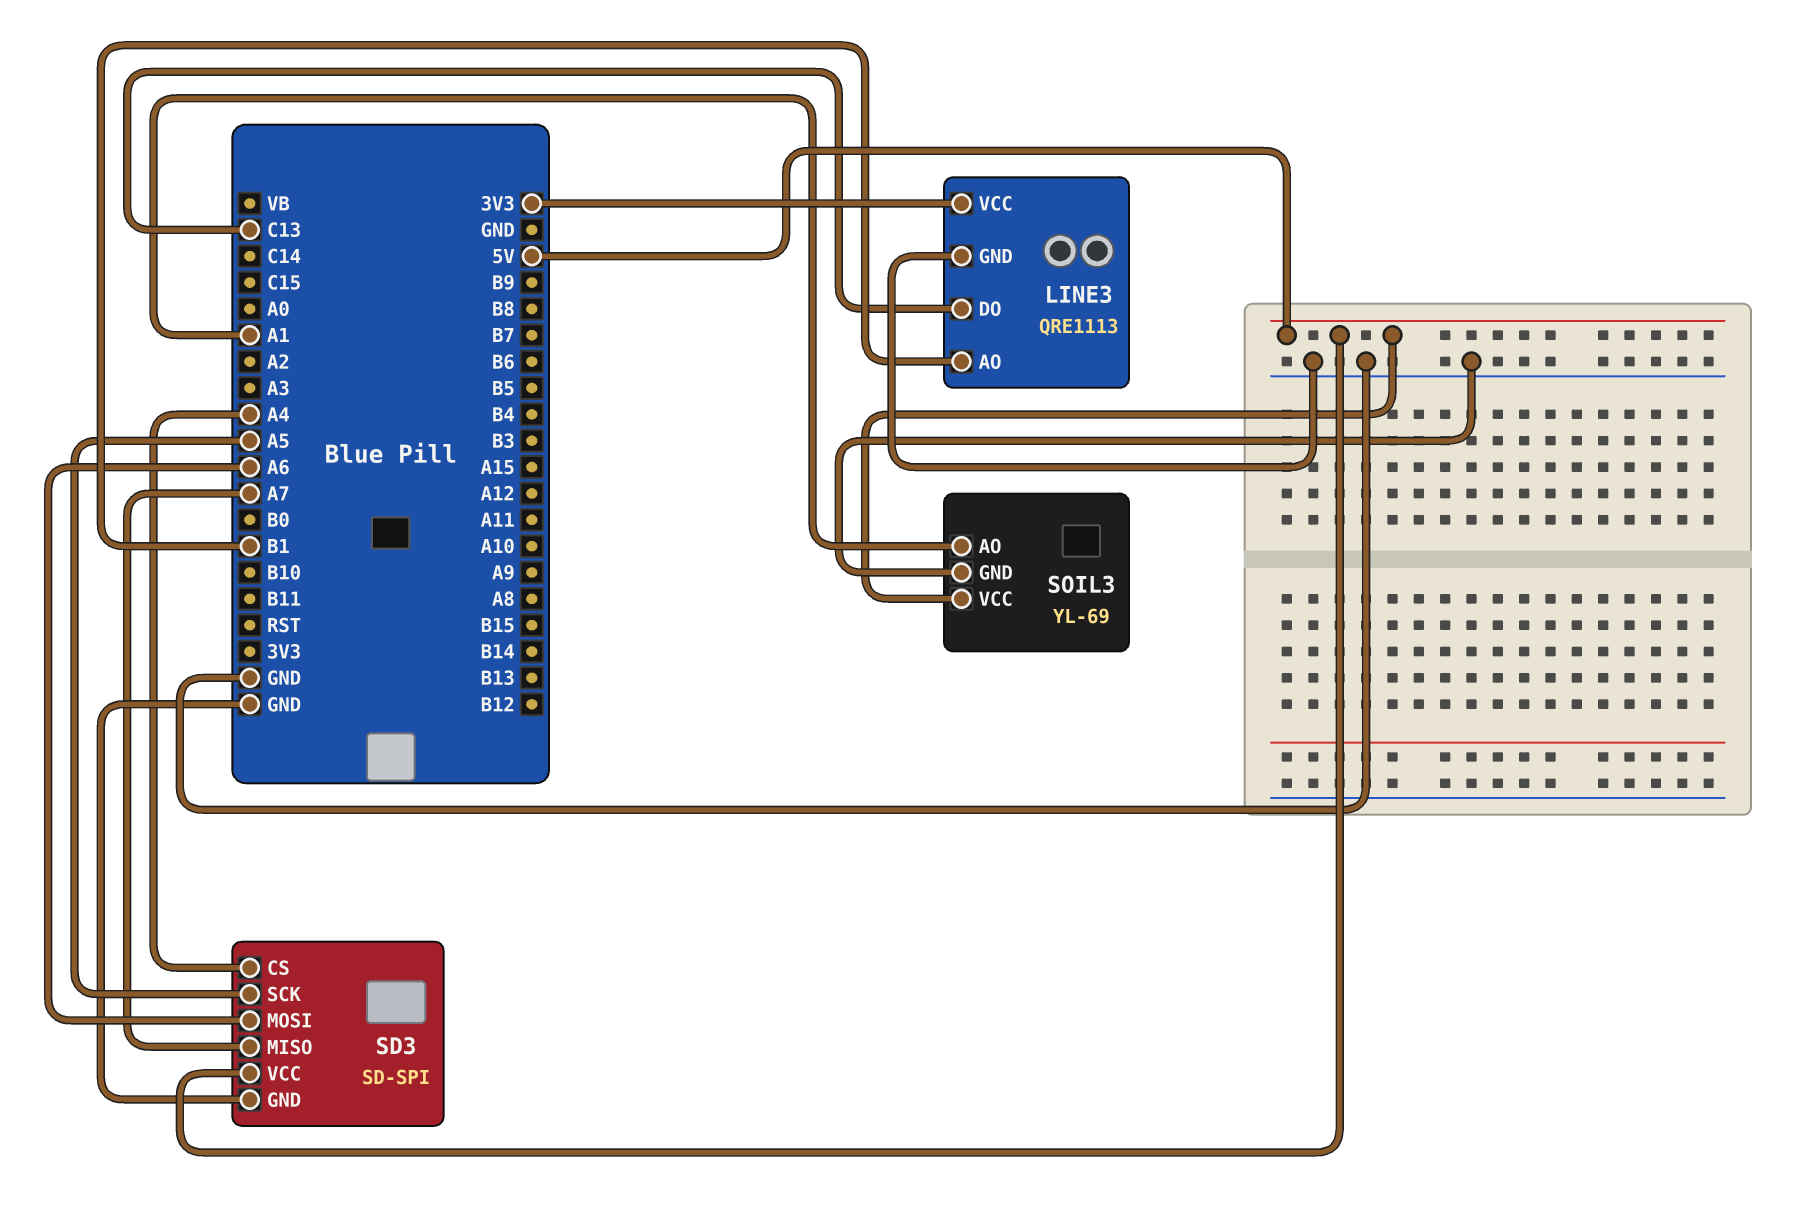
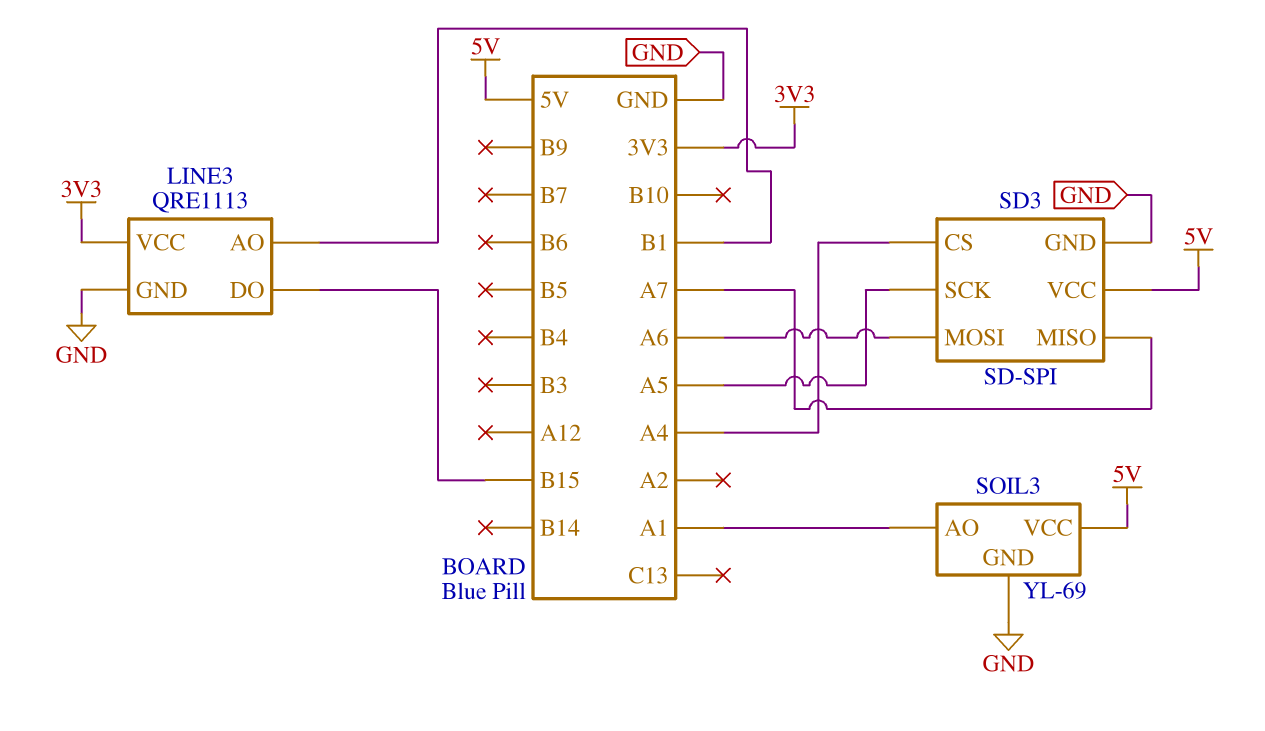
LINE3 pin DO: C13 -> B15

